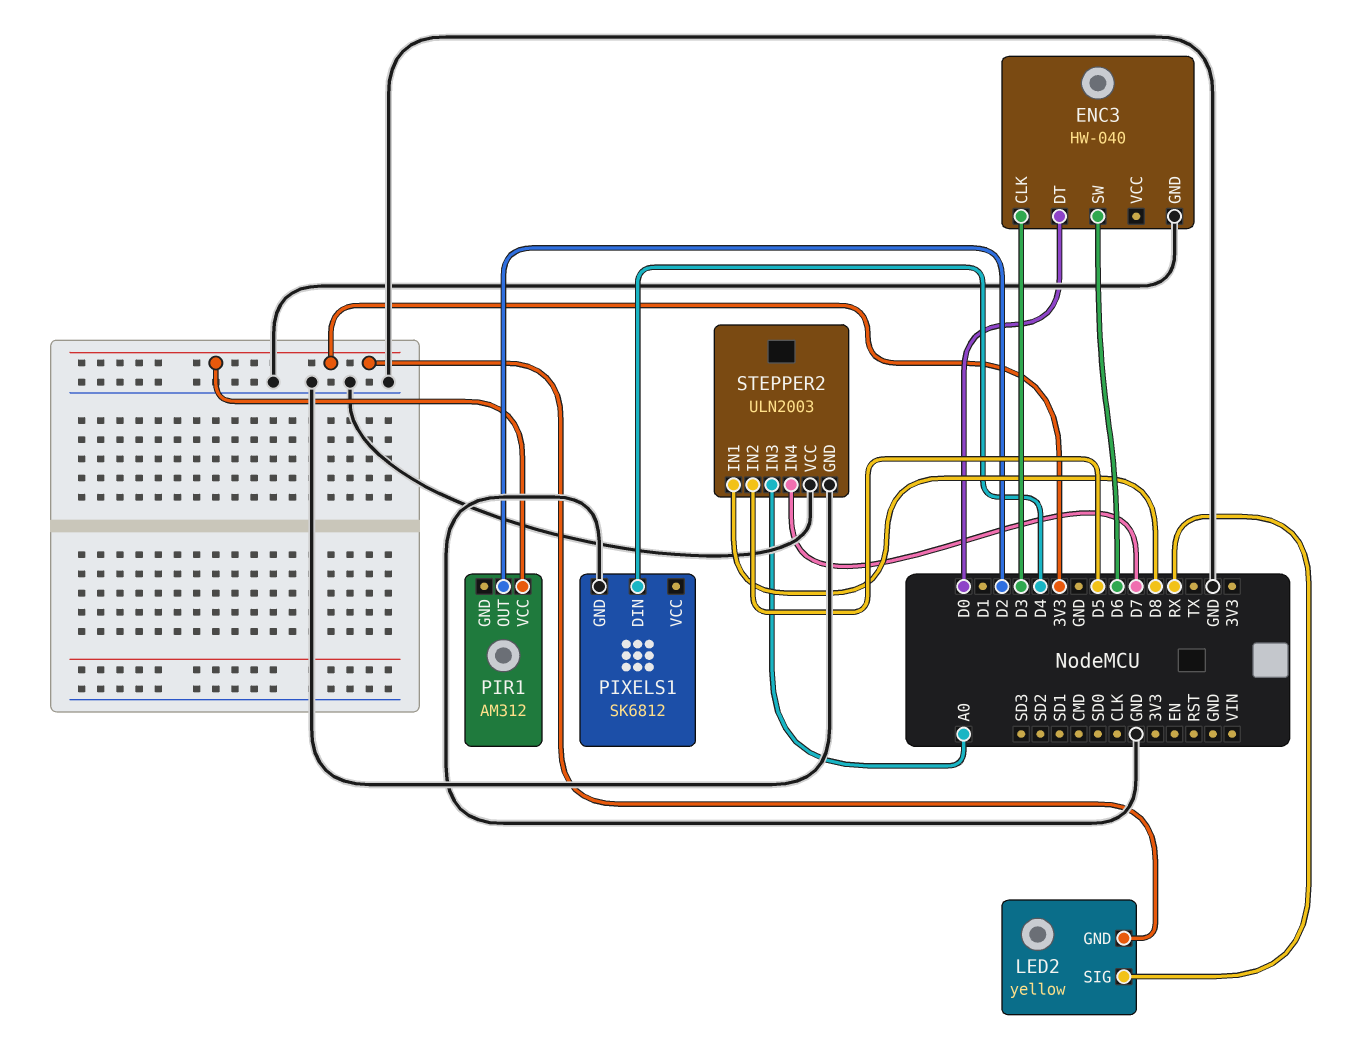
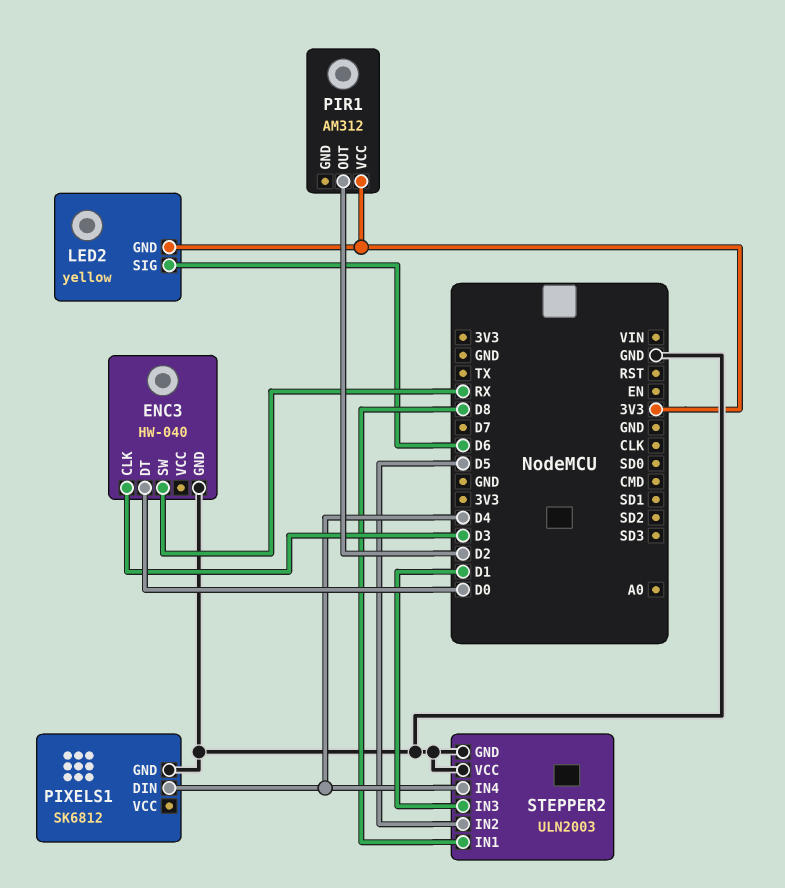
ENC3 pin SW: D6 -> RX
LED2 pin SIG: RX -> D6
STEPPER2 pin IN3: A0 -> D1
STEPPER2 pin IN4: D7 -> D4

